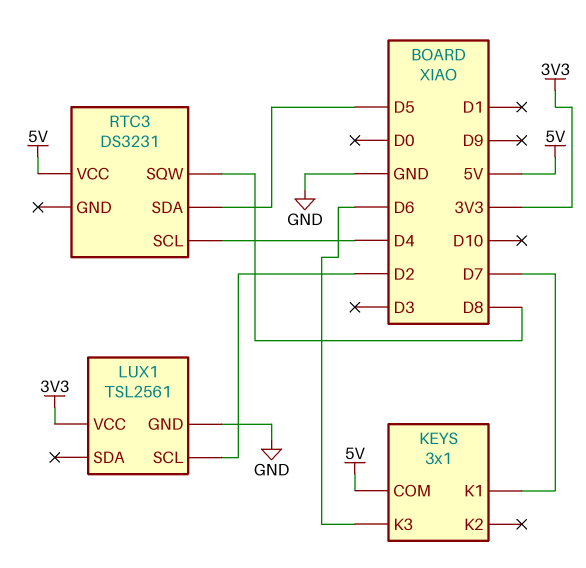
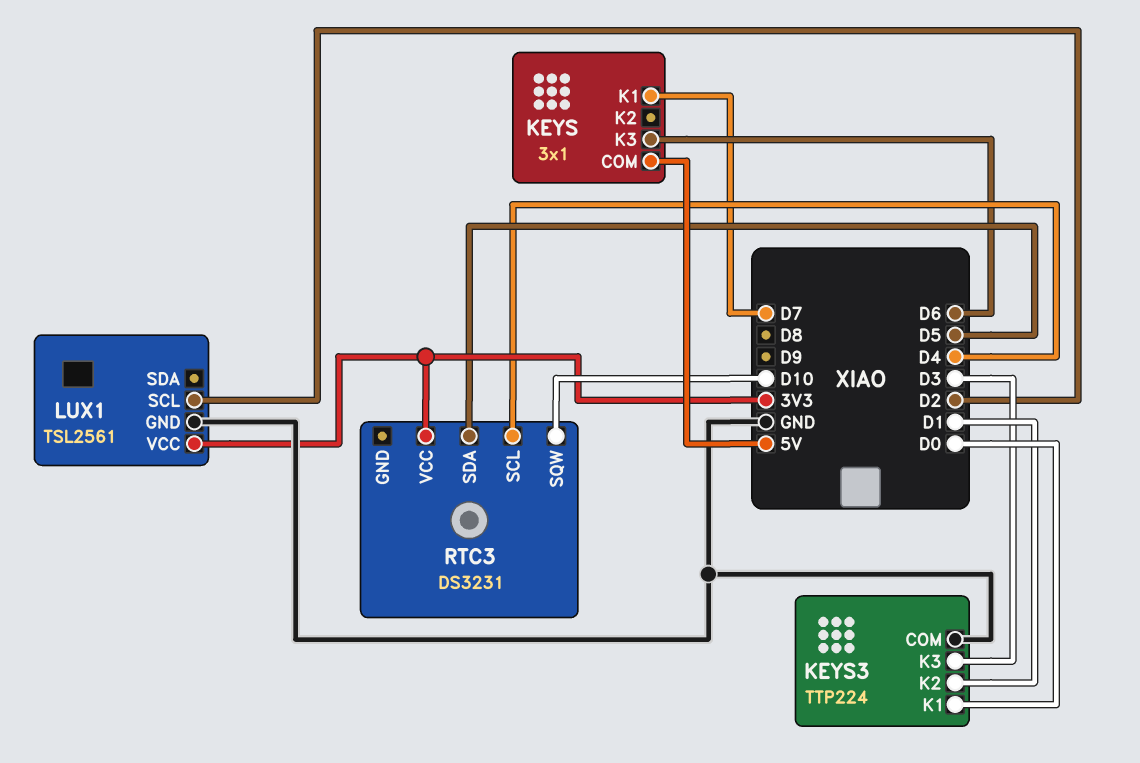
KEYS3: none -> TTP224
KEYS3 pin COM: none -> GND
KEYS3 pin K1: none -> D0
KEYS3 pin K2: none -> D1
KEYS3 pin K3: none -> D3
RTC3 pin SQW: D8 -> D10
RTC3 pin VCC: 5V -> 3V3

